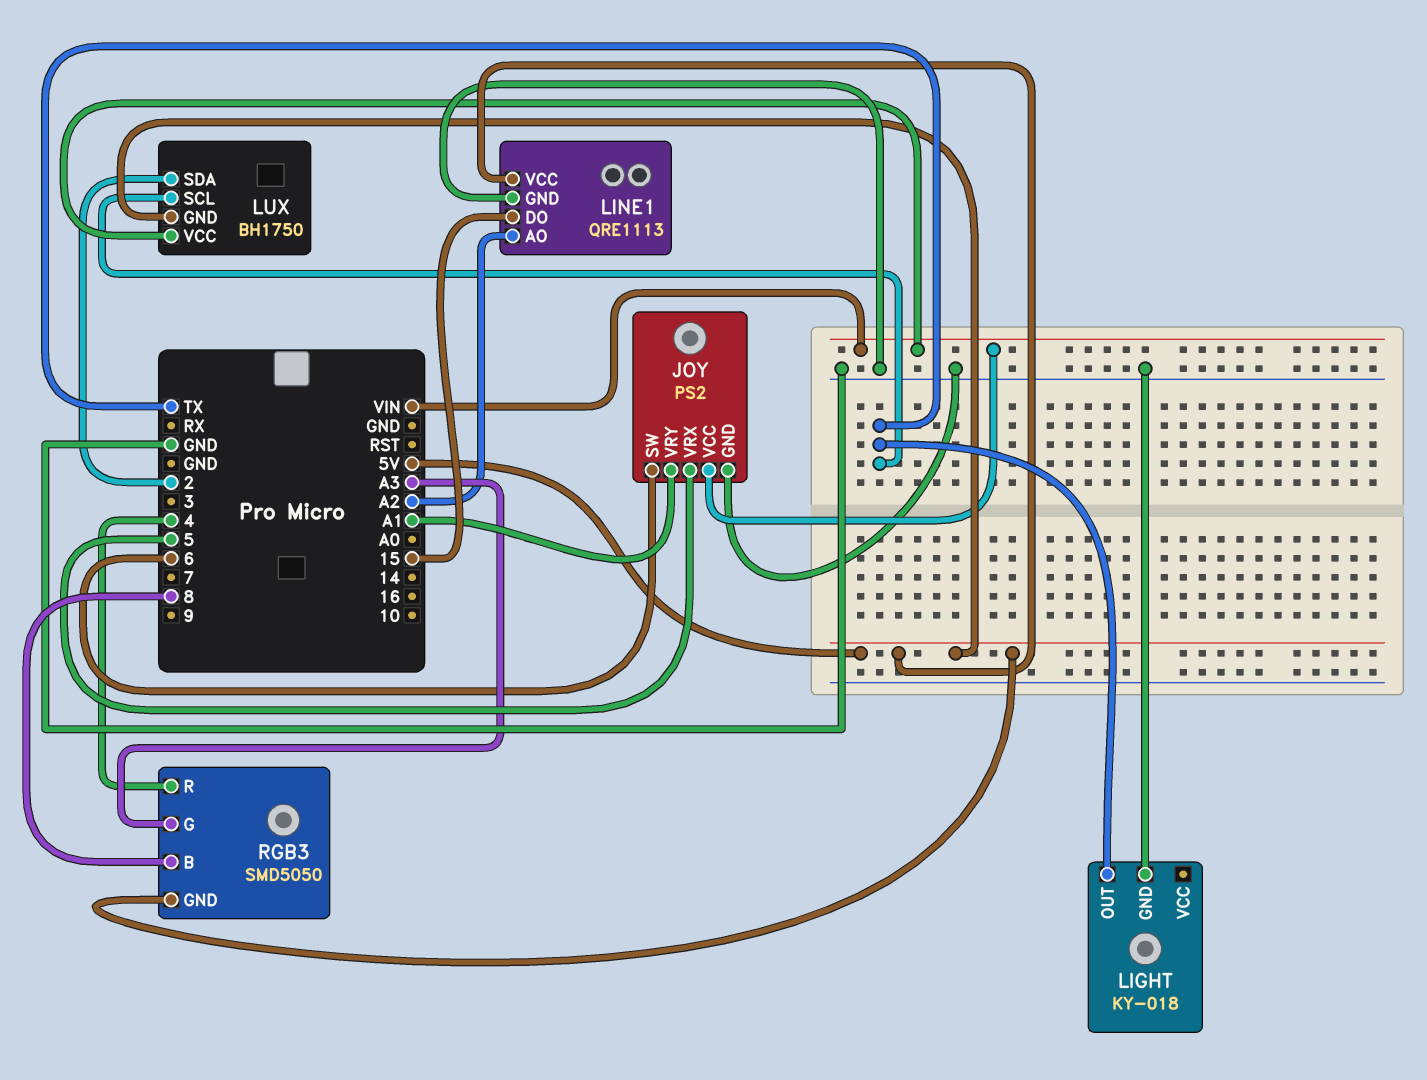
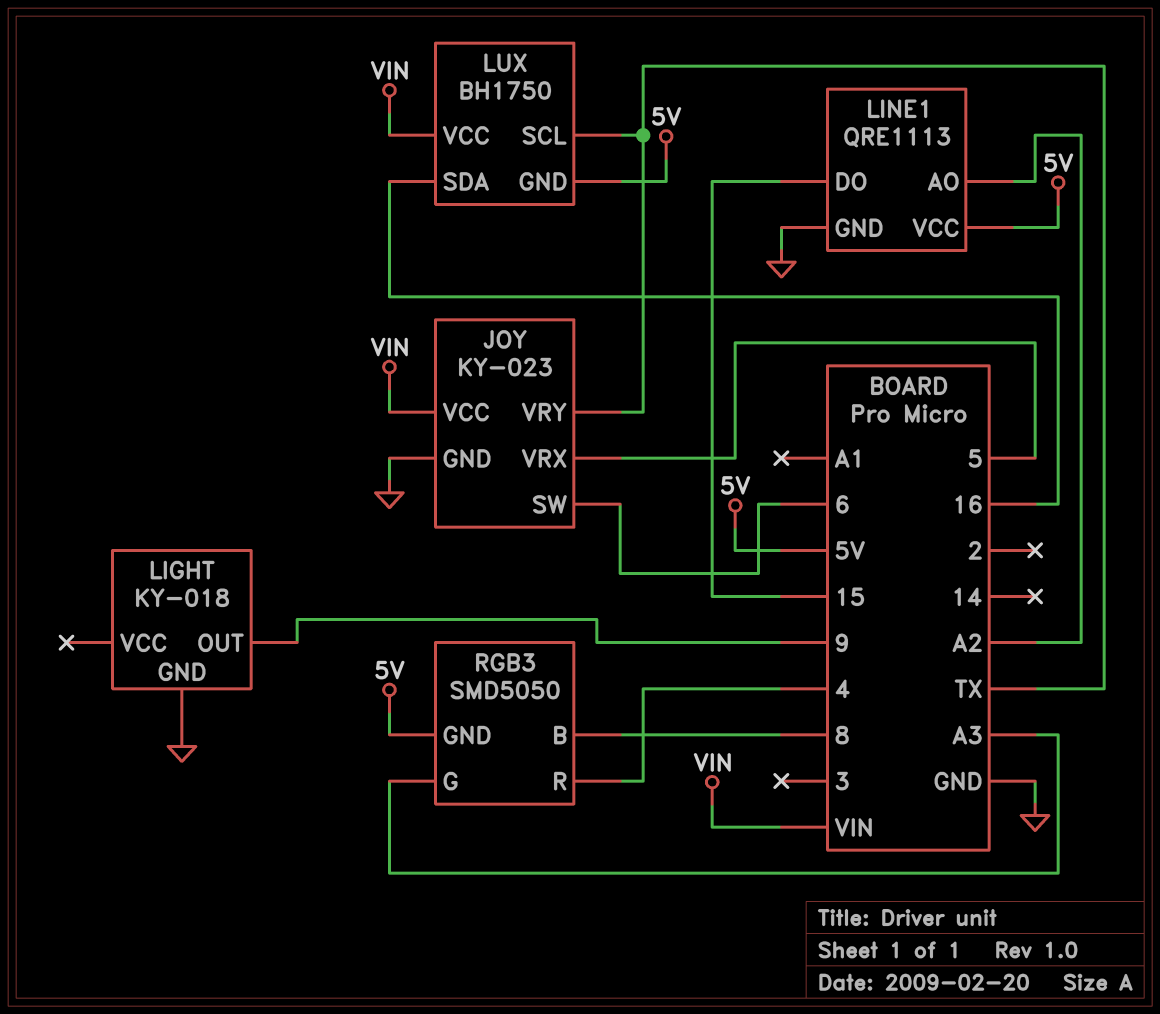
JOY: PS2 -> KY-023
JOY pin VRY: A1 -> TX
LIGHT pin OUT: TX -> 9
LUX pin SDA: 2 -> 16

